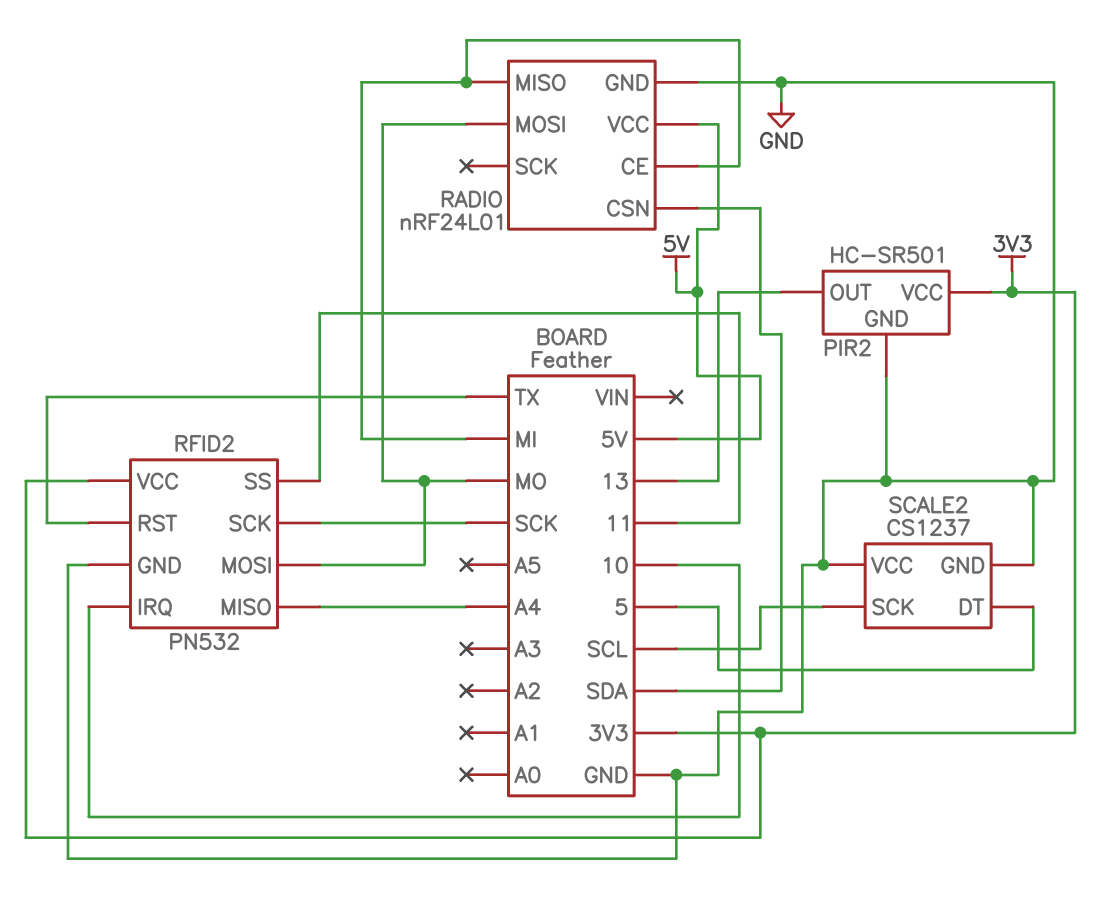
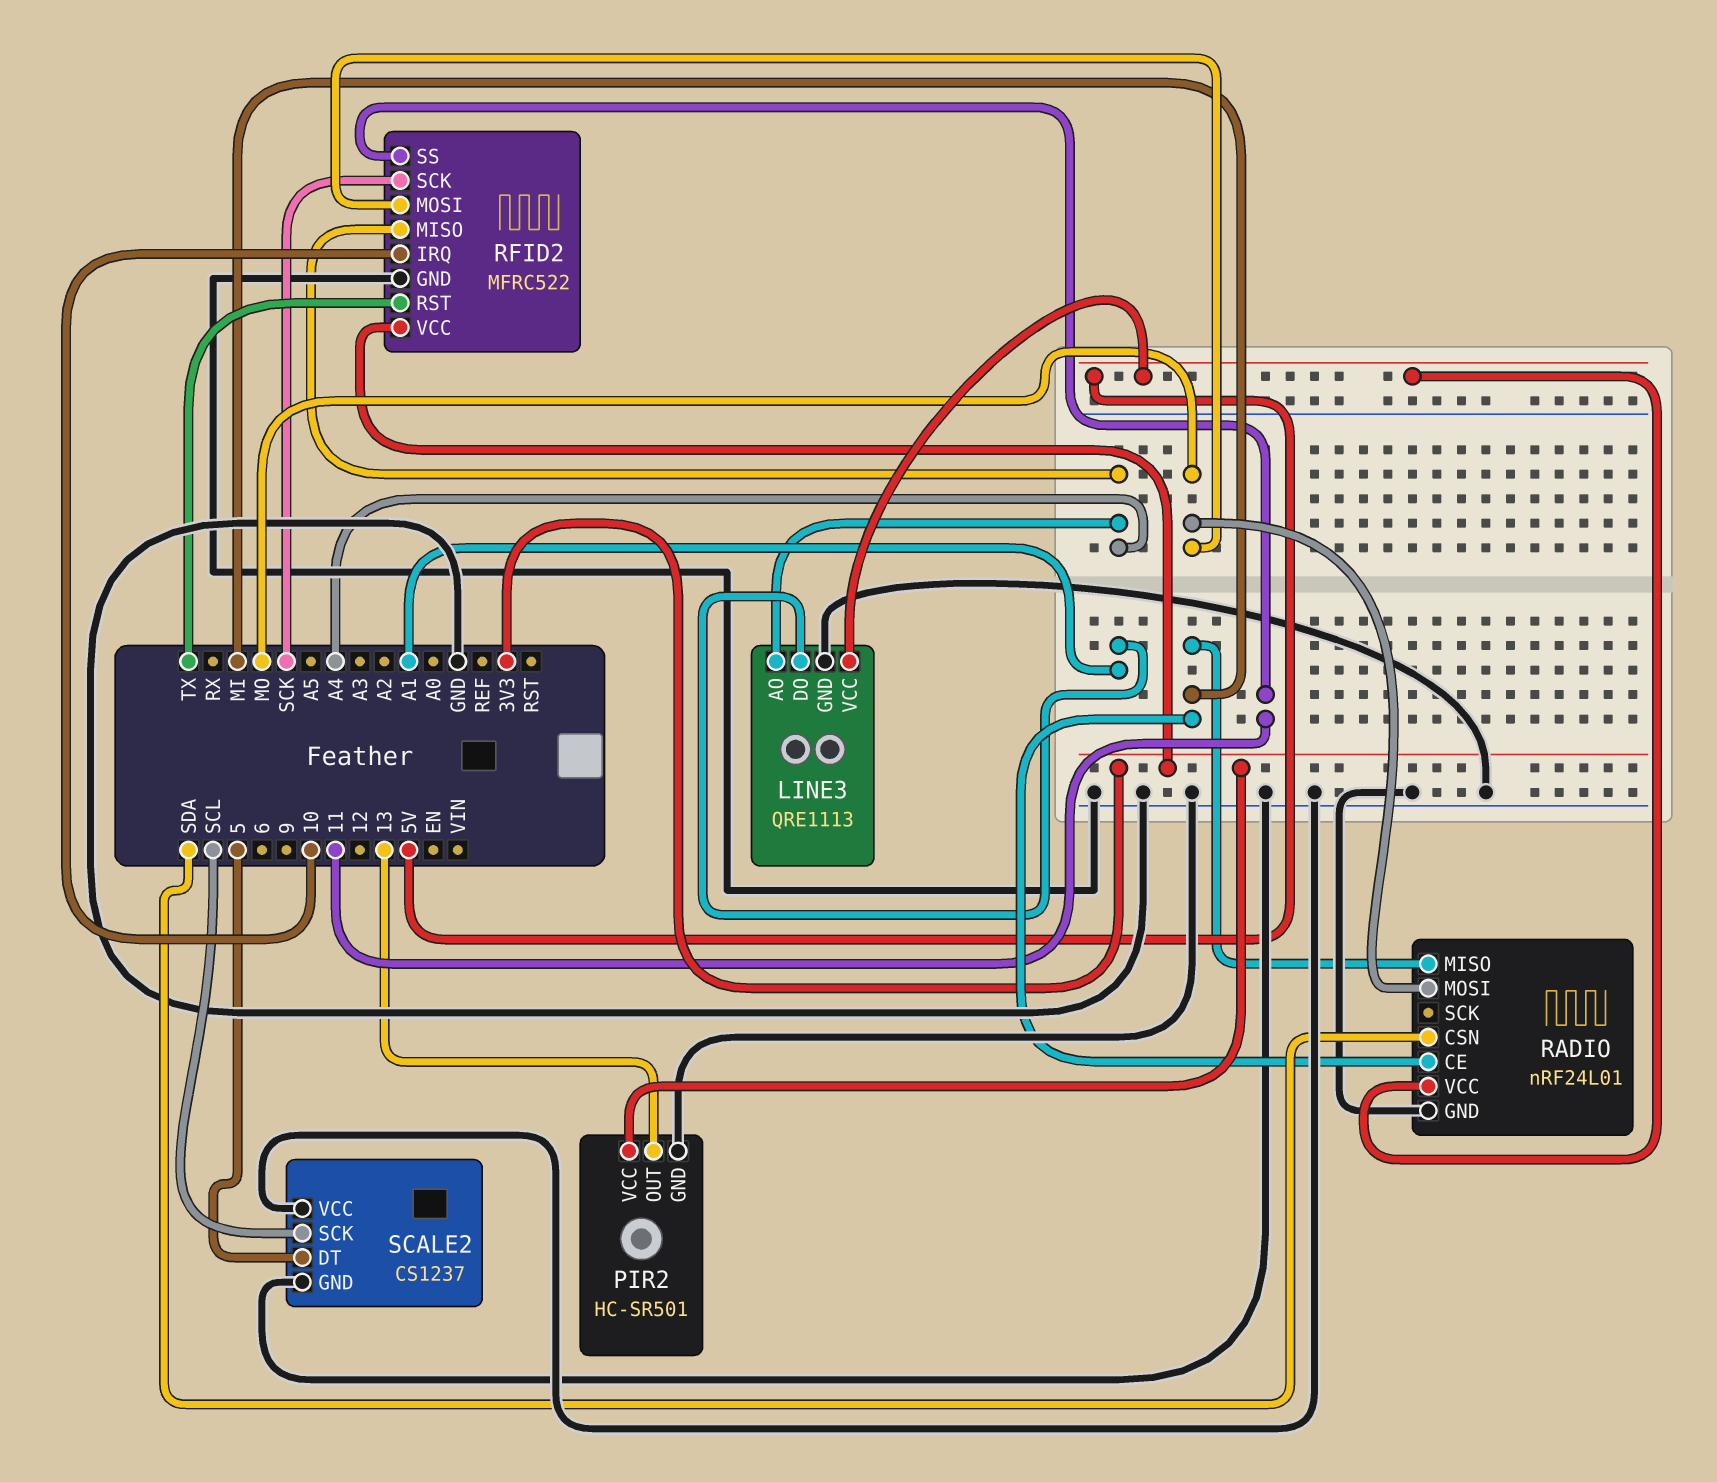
LINE3: none -> QRE1113
LINE3 pin AO: none -> A4
LINE3 pin DO: none -> A1
LINE3 pin GND: none -> GND
LINE3 pin VCC: none -> 5V
RFID2: PN532 -> MFRC522

